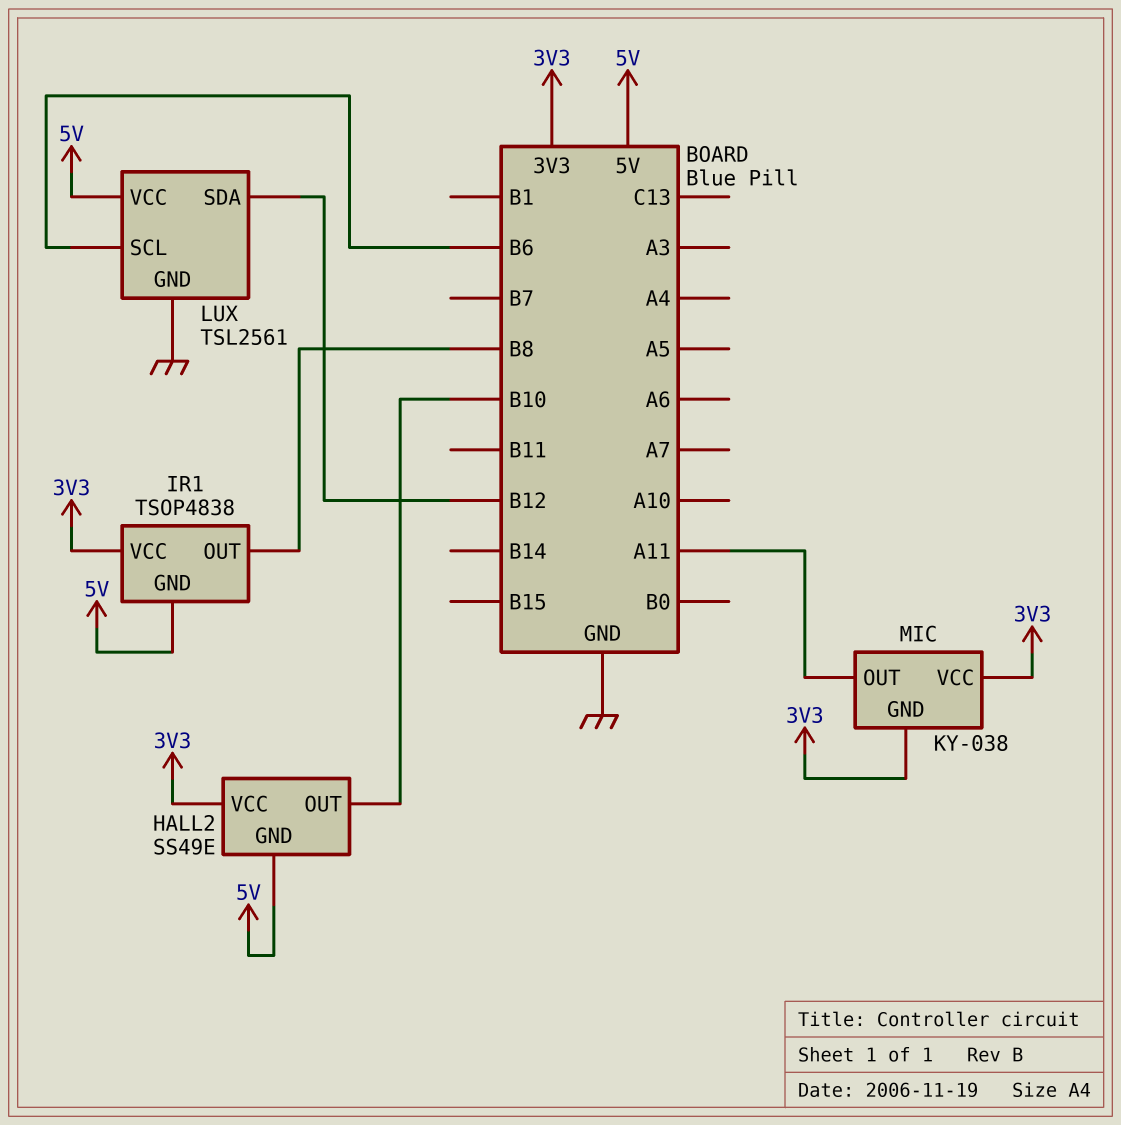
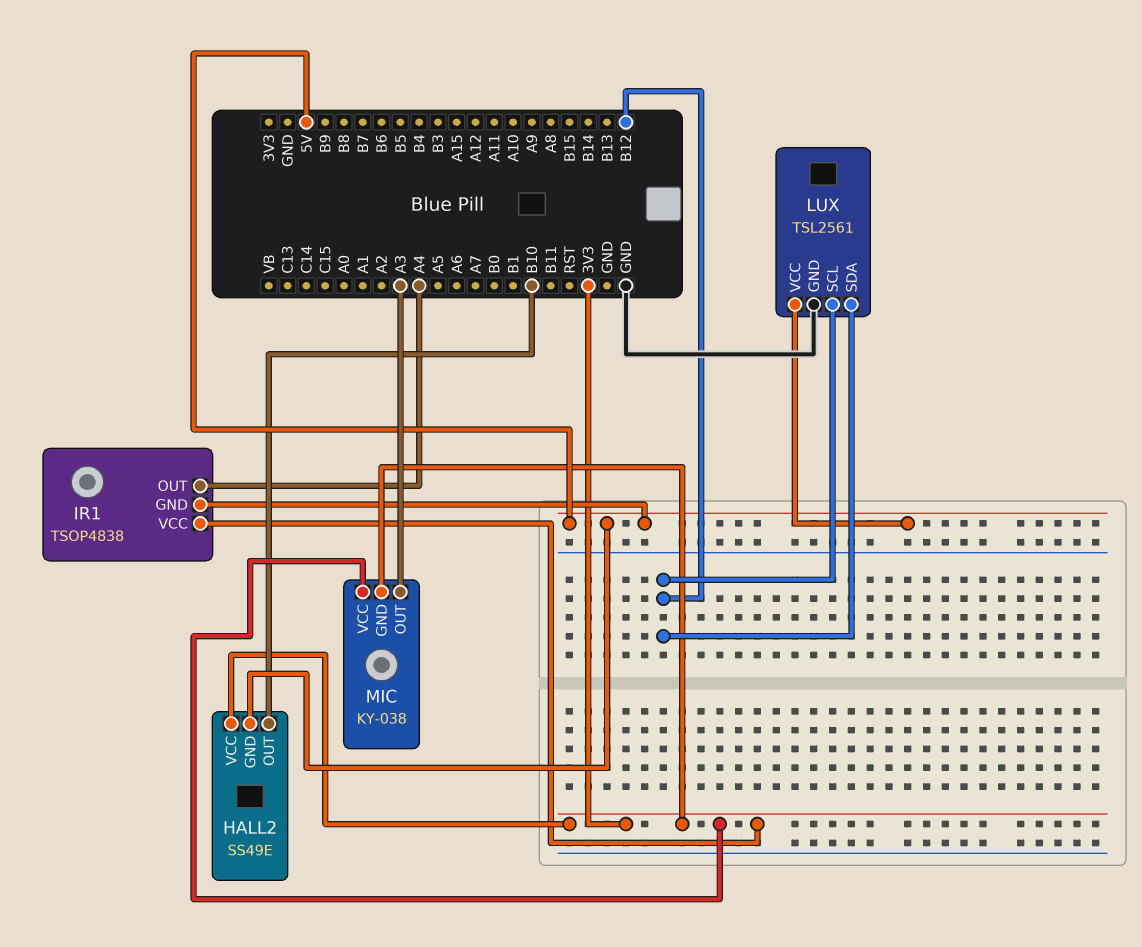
IR1 pin OUT: B8 -> A4
LUX pin SCL: B6 -> B12
MIC pin OUT: A11 -> A3

